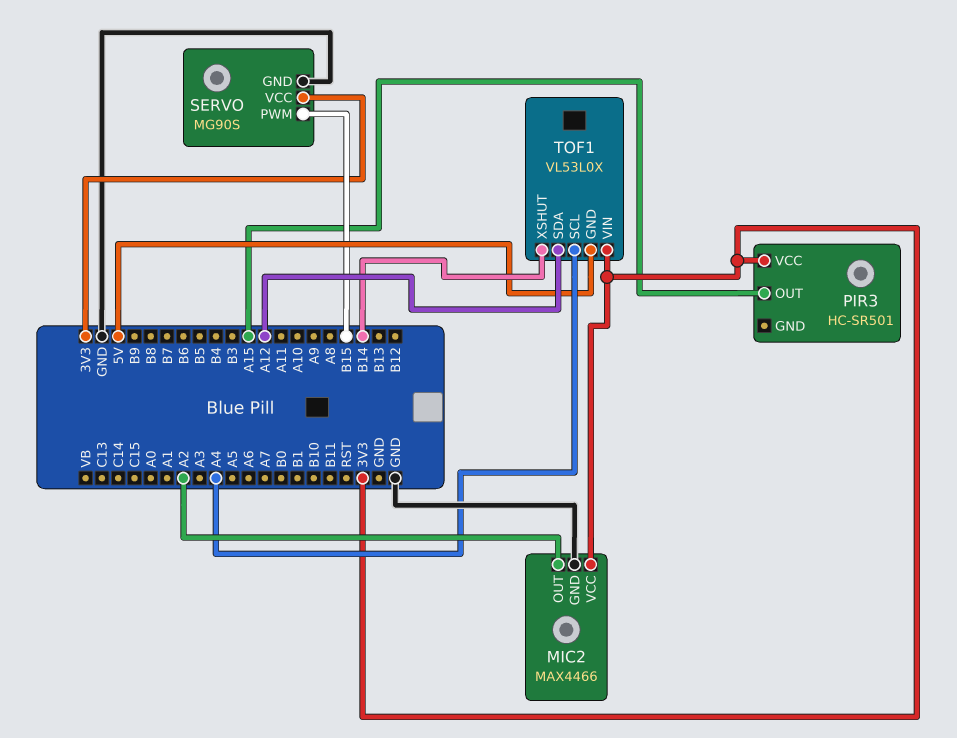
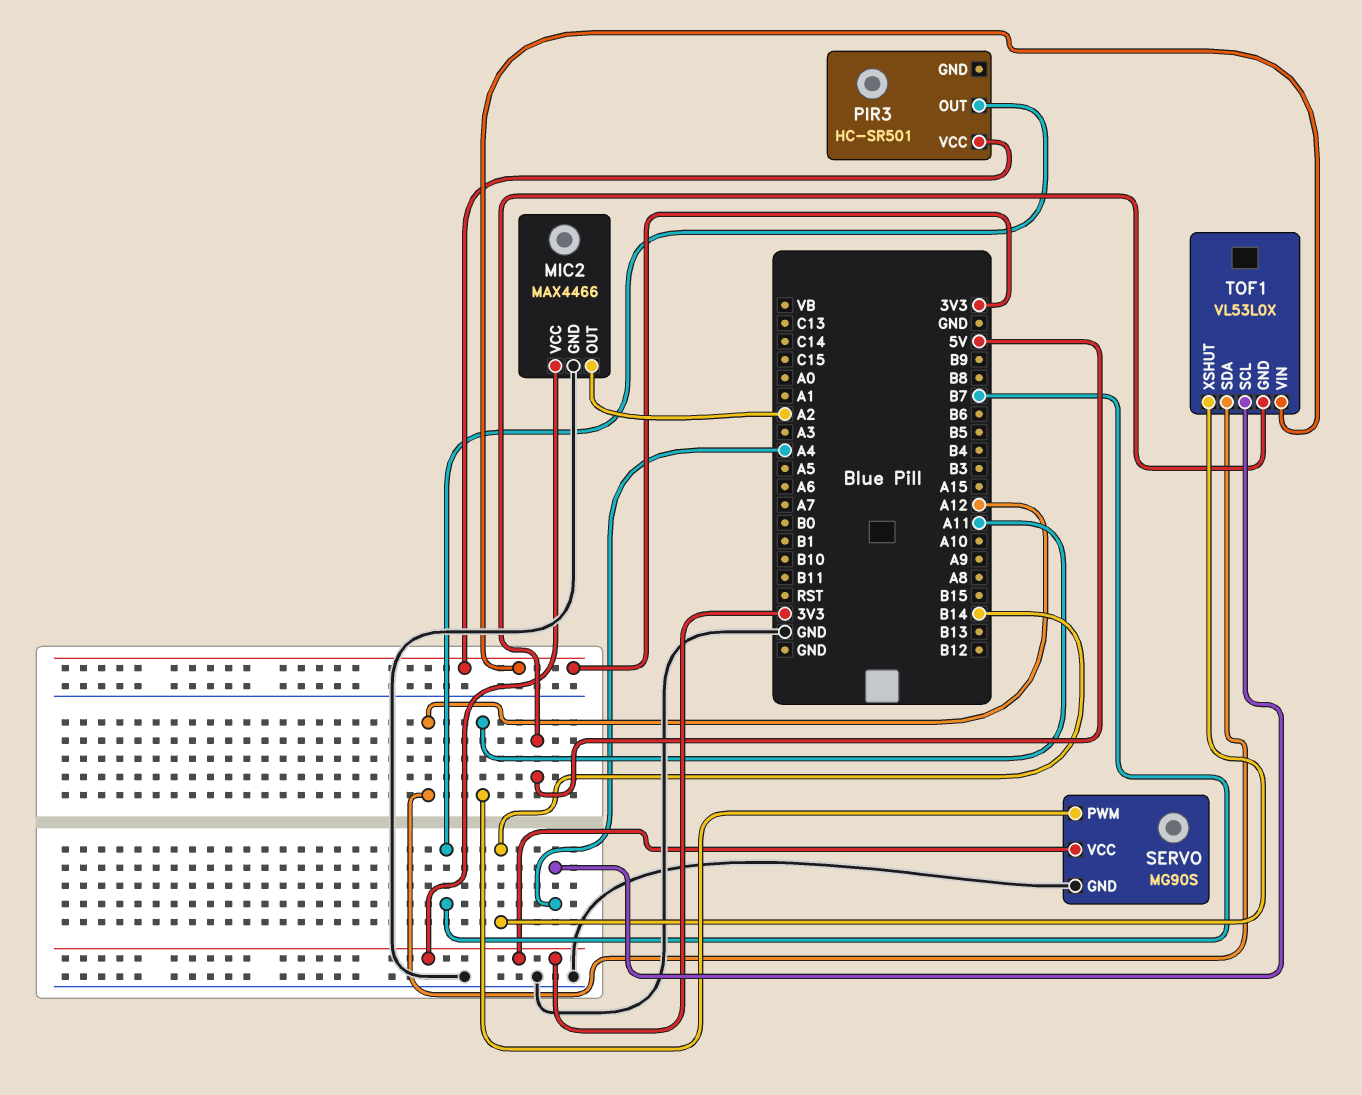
PIR3 pin OUT: A15 -> B7
SERVO pin PWM: B15 -> A11

